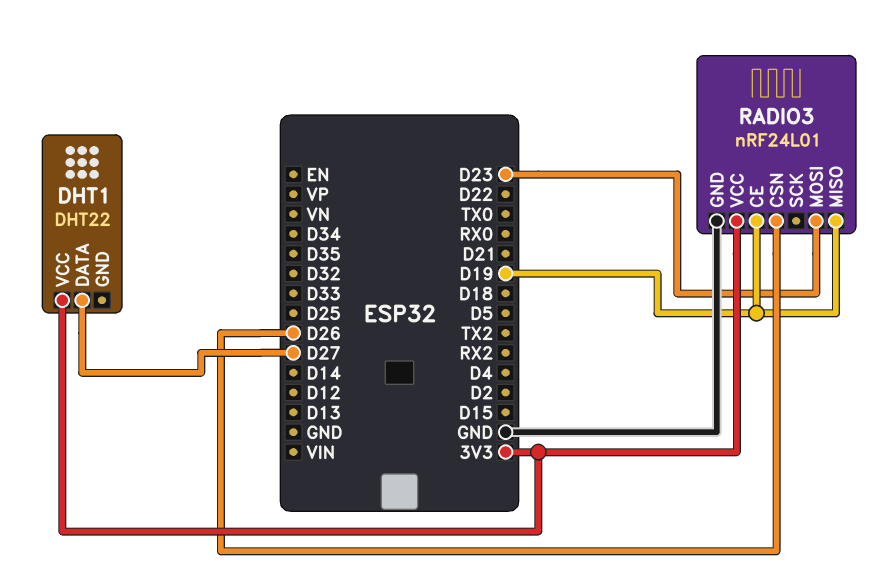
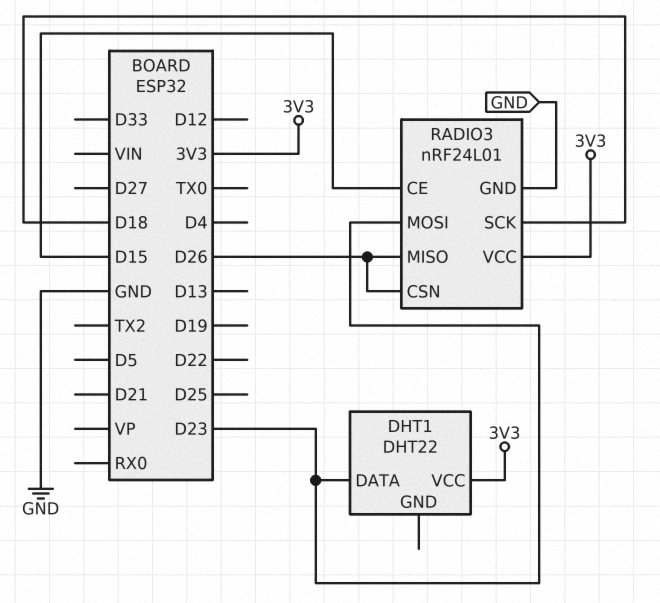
DHT1 pin DATA: D27 -> D23
RADIO3 pin CE: D19 -> D15
RADIO3 pin MISO: D19 -> D26
RADIO3 pin SCK: none -> D18

